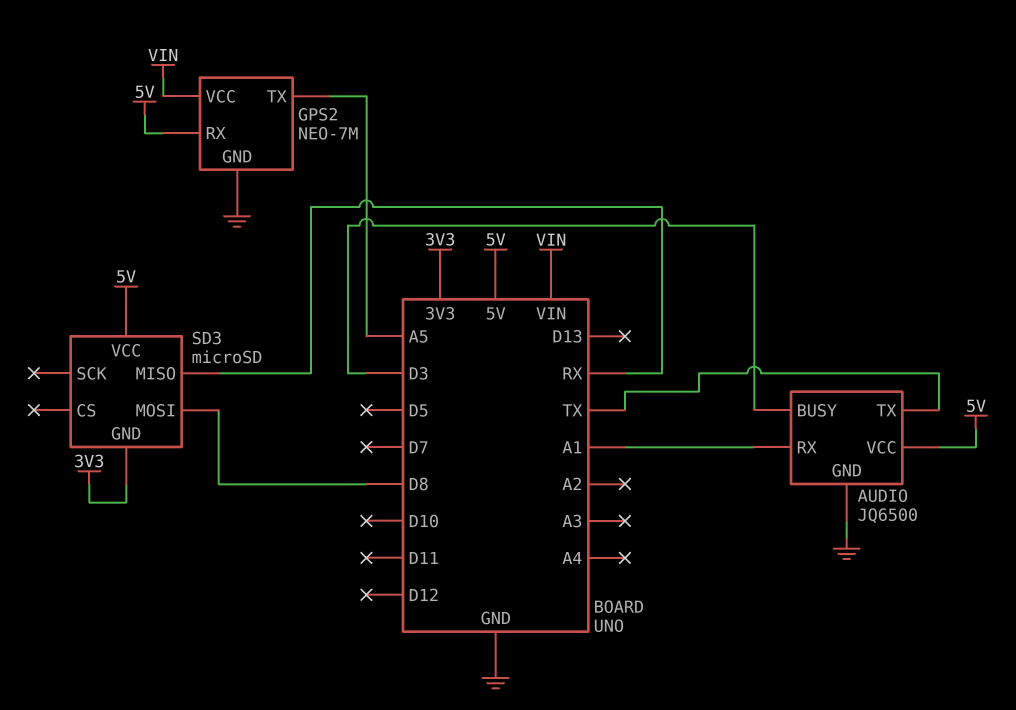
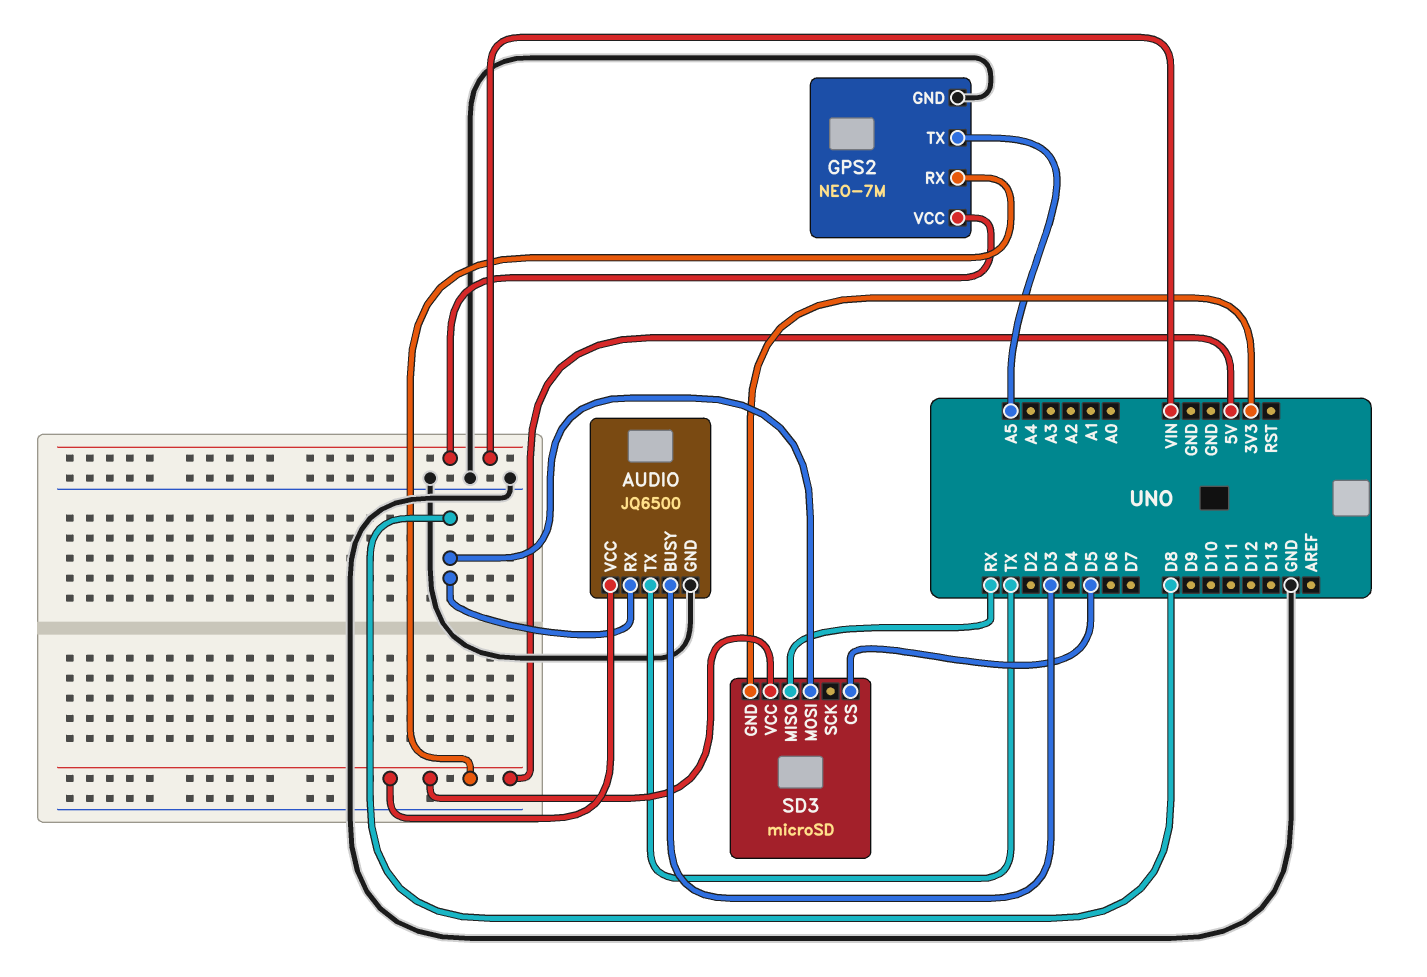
AUDIO pin RX: A1 -> D8
SD3 pin CS: none -> D5

